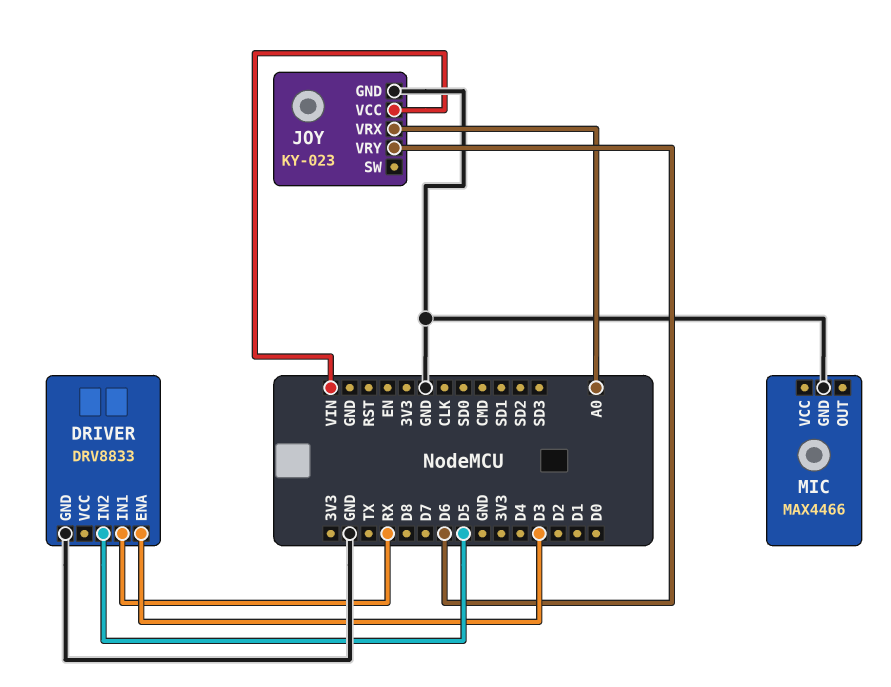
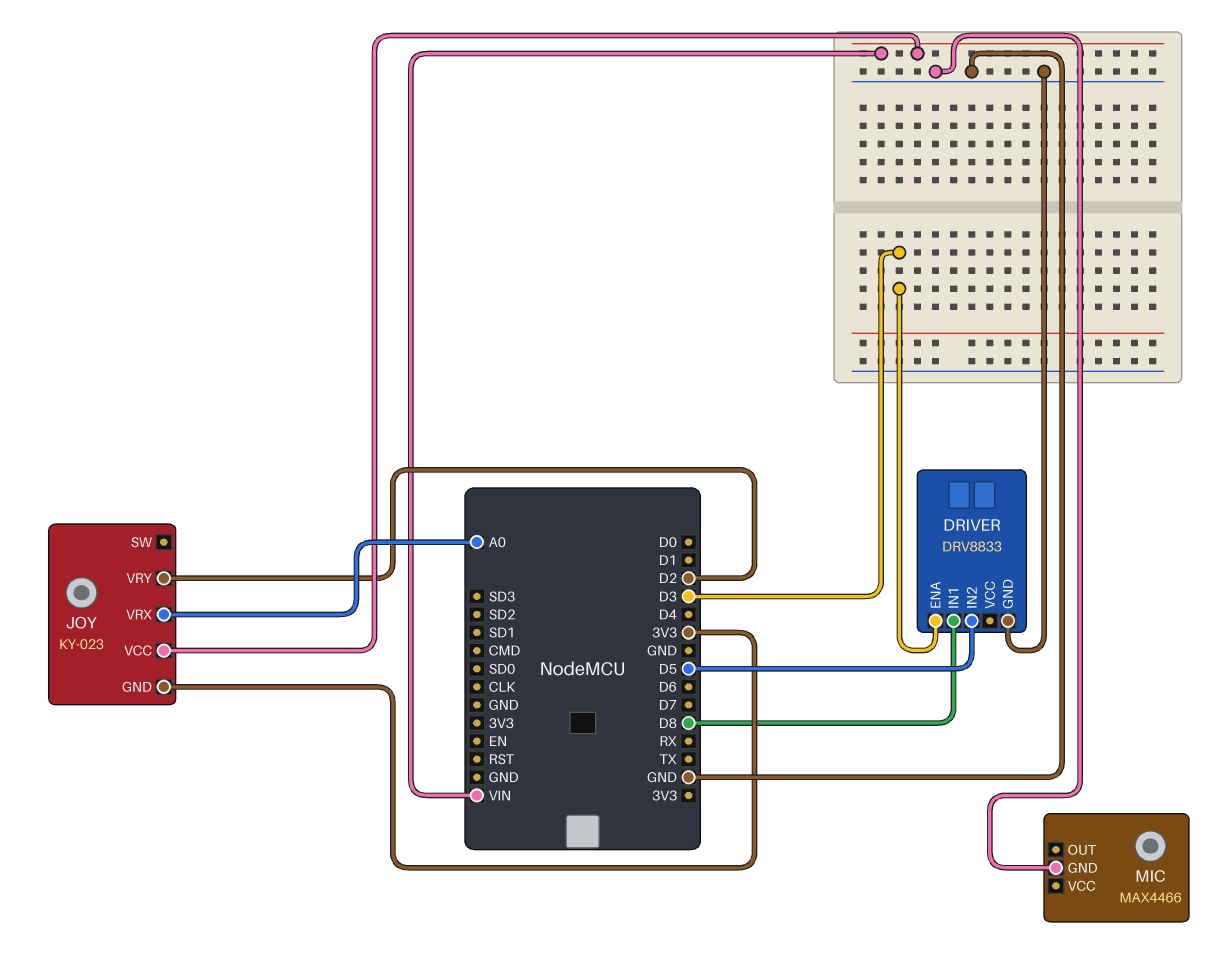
DRIVER pin IN1: RX -> D8
JOY pin GND: GND -> 3V3
JOY pin VRY: D6 -> D2

